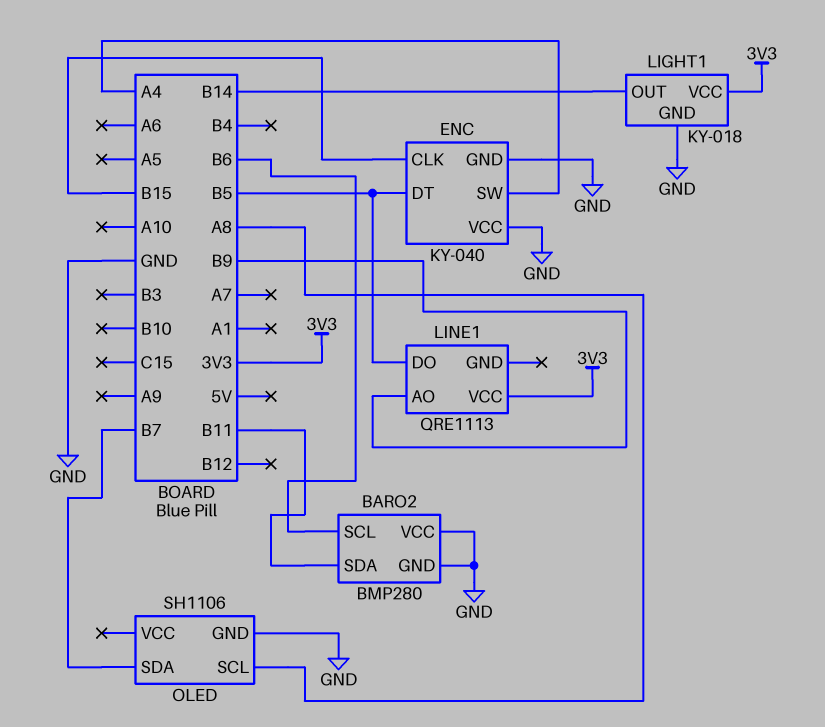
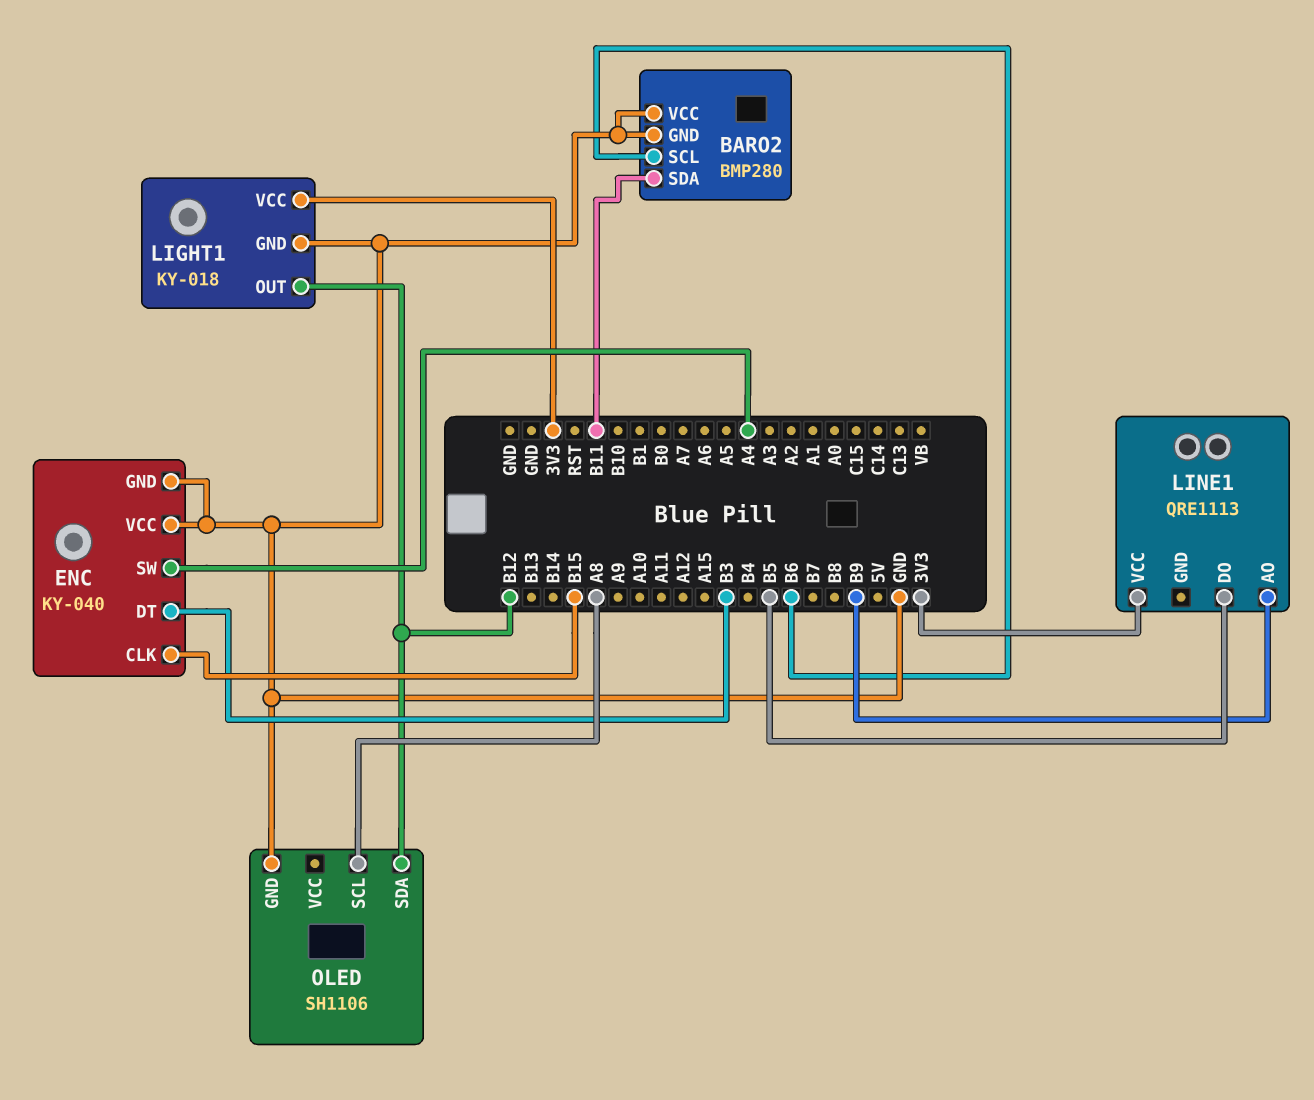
ENC pin DT: B5 -> B3
LIGHT1 pin OUT: B14 -> B12
OLED pin SDA: B7 -> B12

